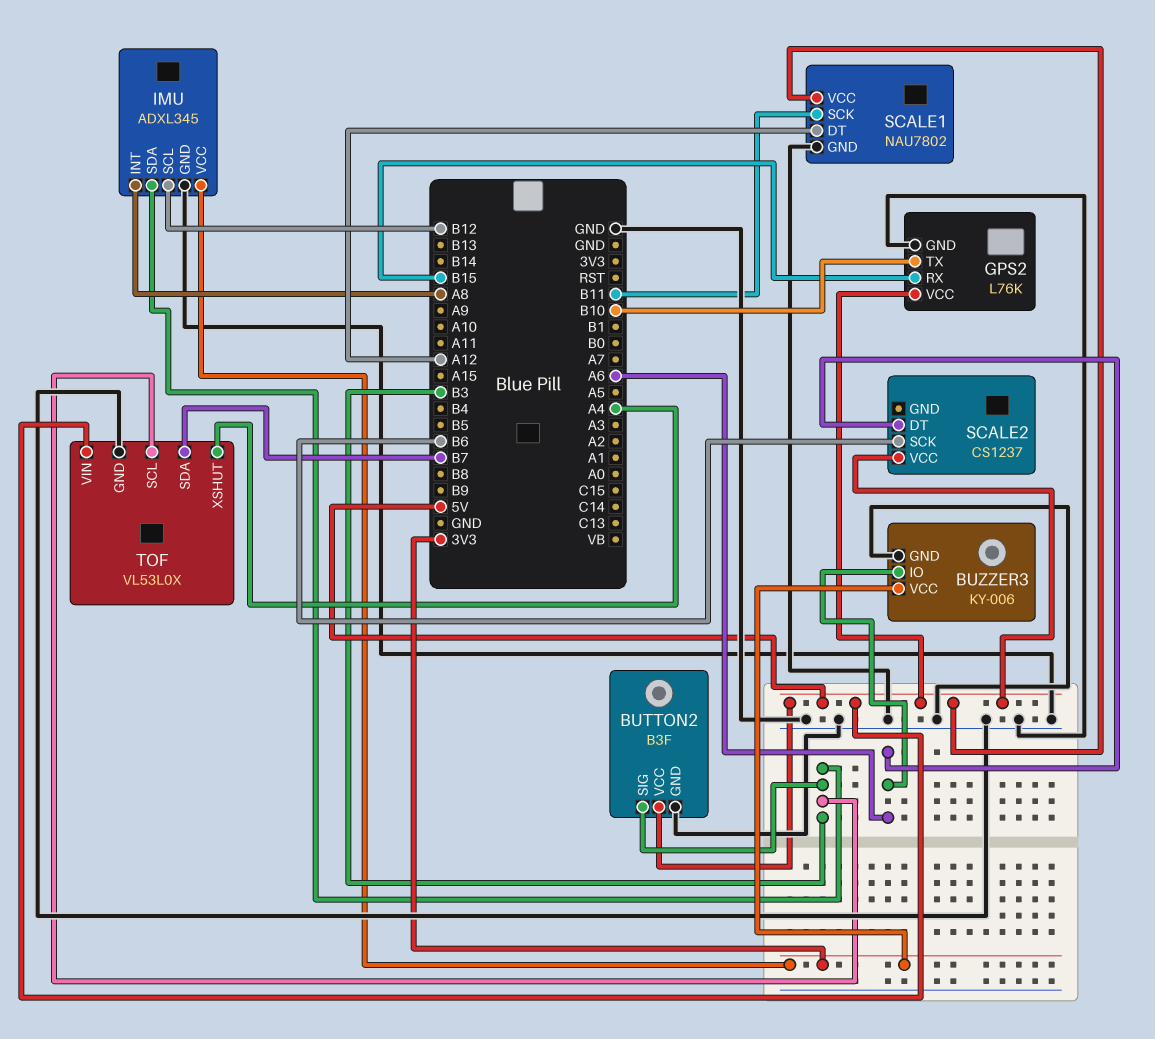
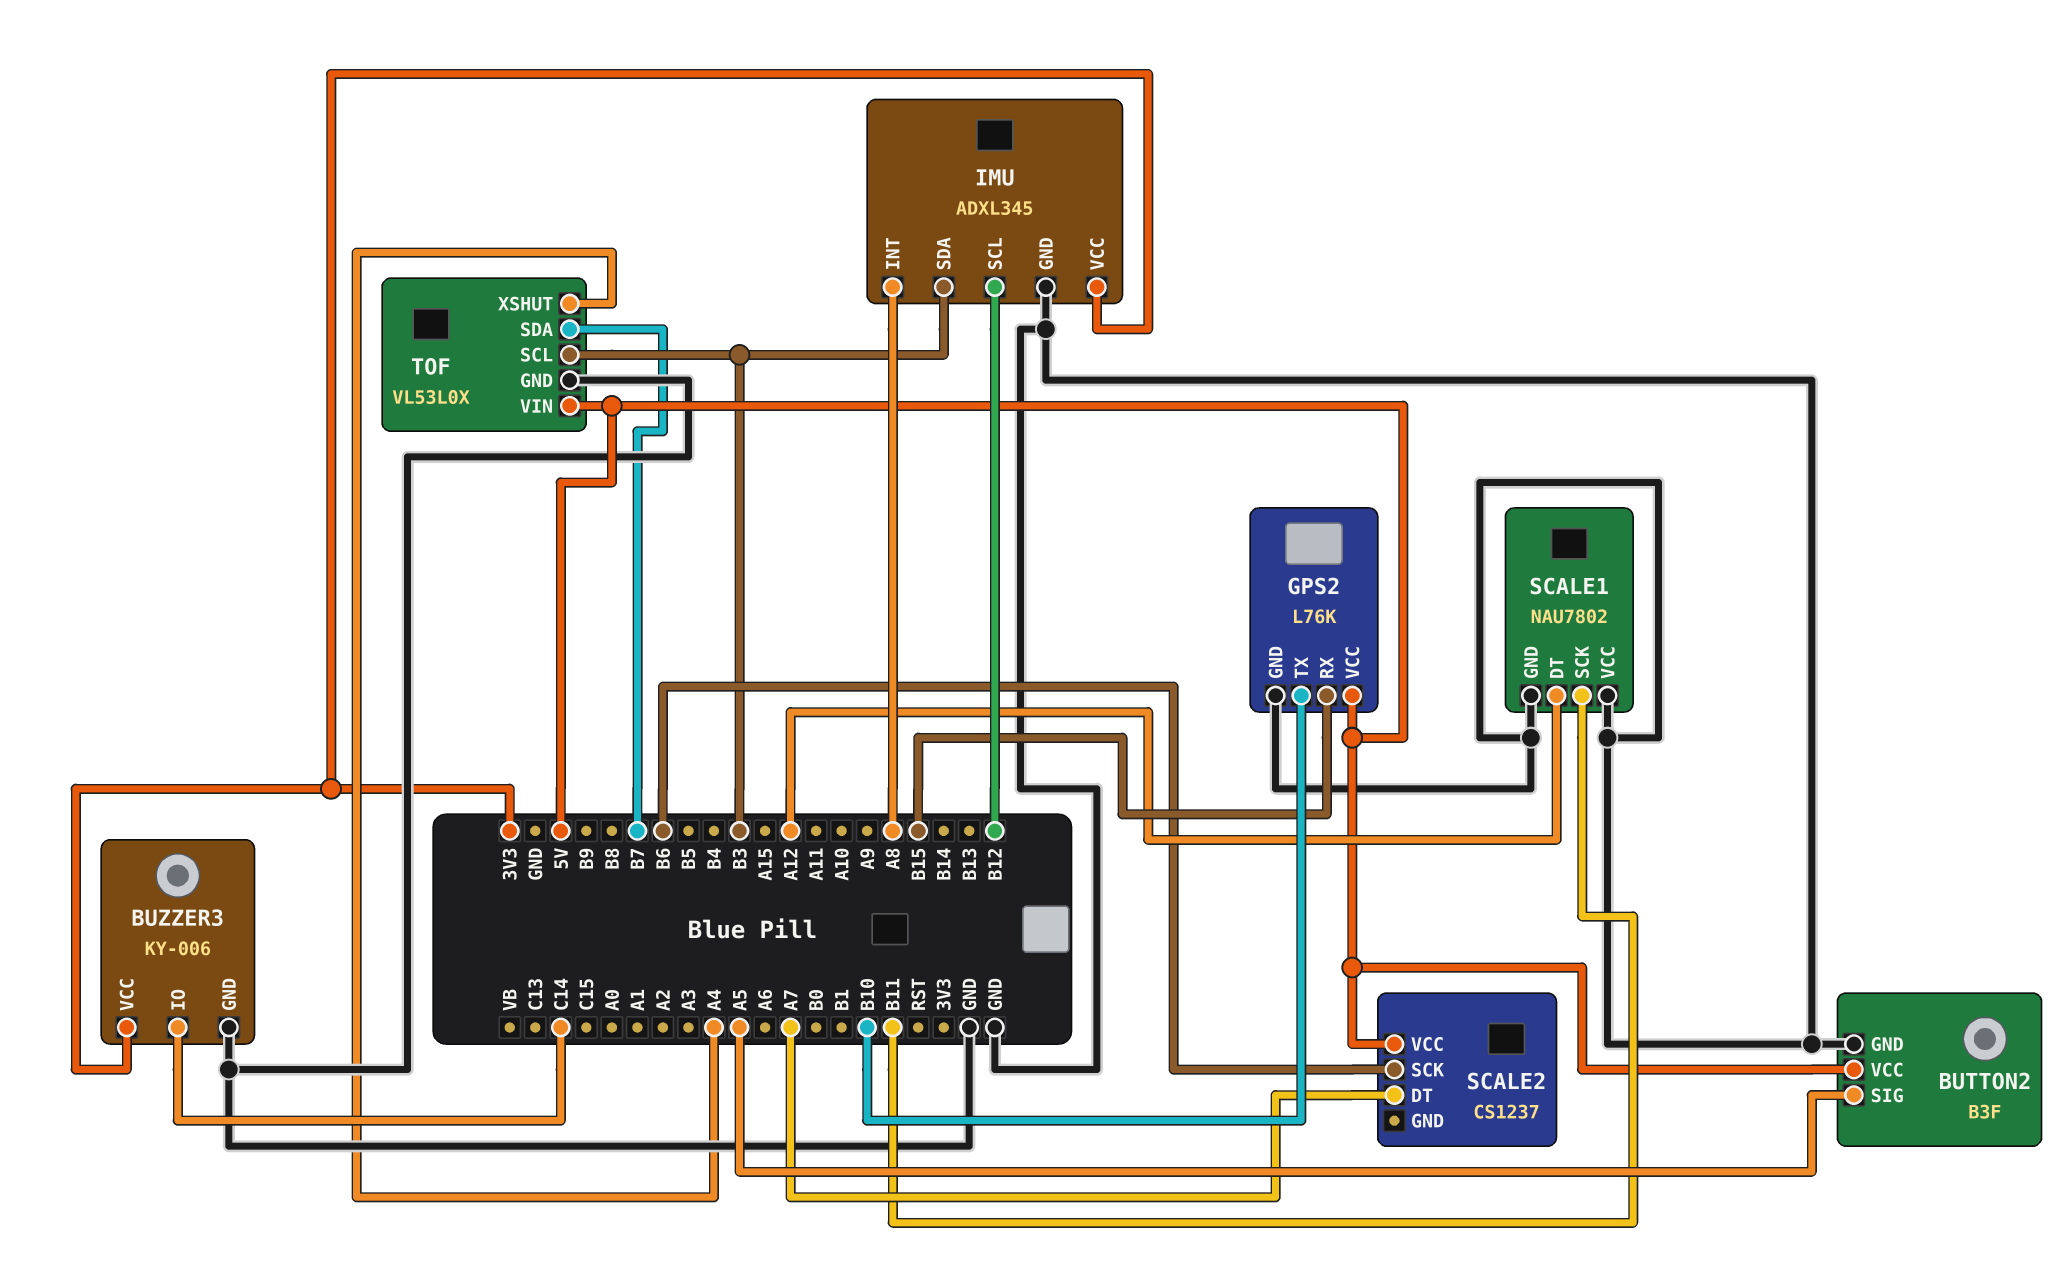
BUTTON2 pin SIG: B3 -> A5
BUZZER3 pin IO: A6 -> C14
SCALE1 pin VCC: 5V -> GND
SCALE2 pin DT: A6 -> A7

